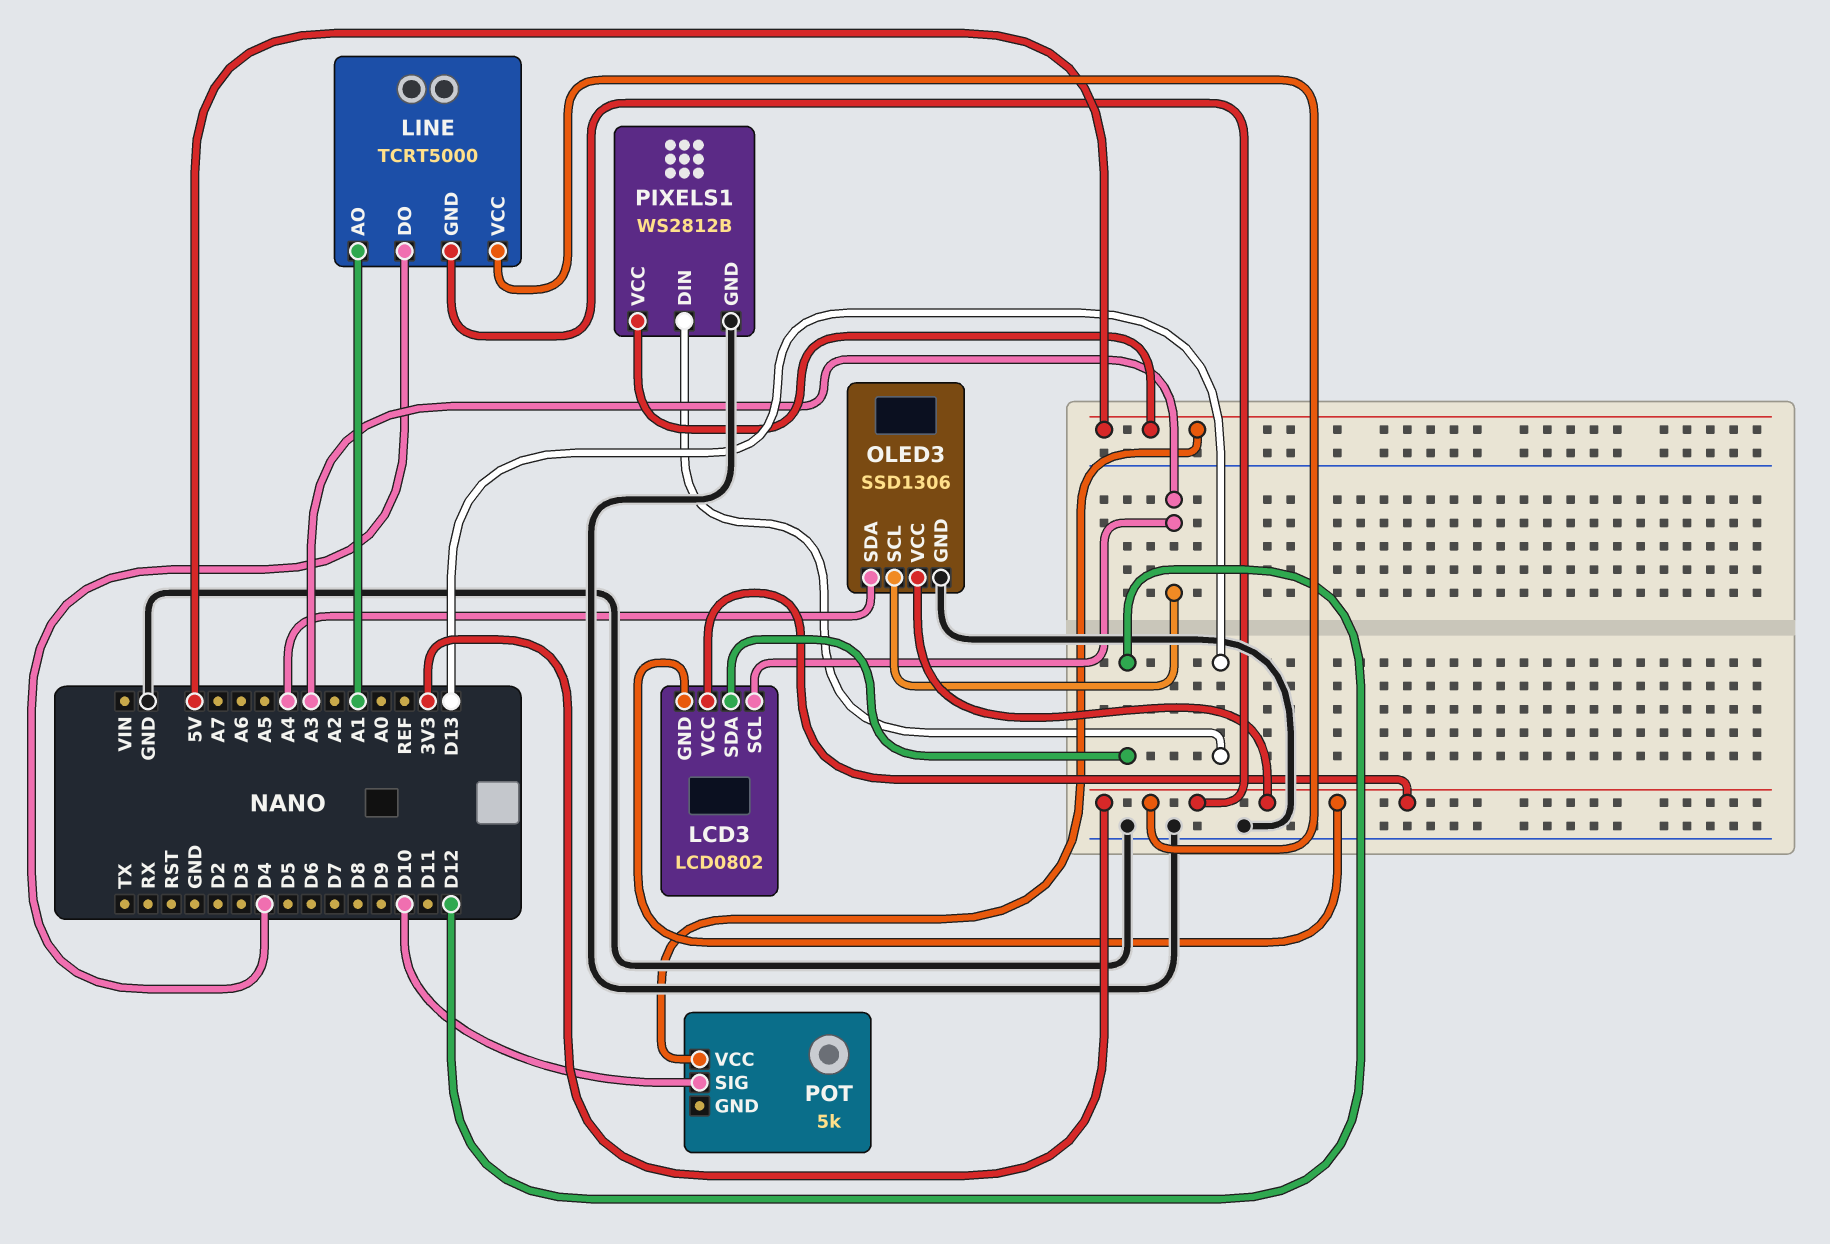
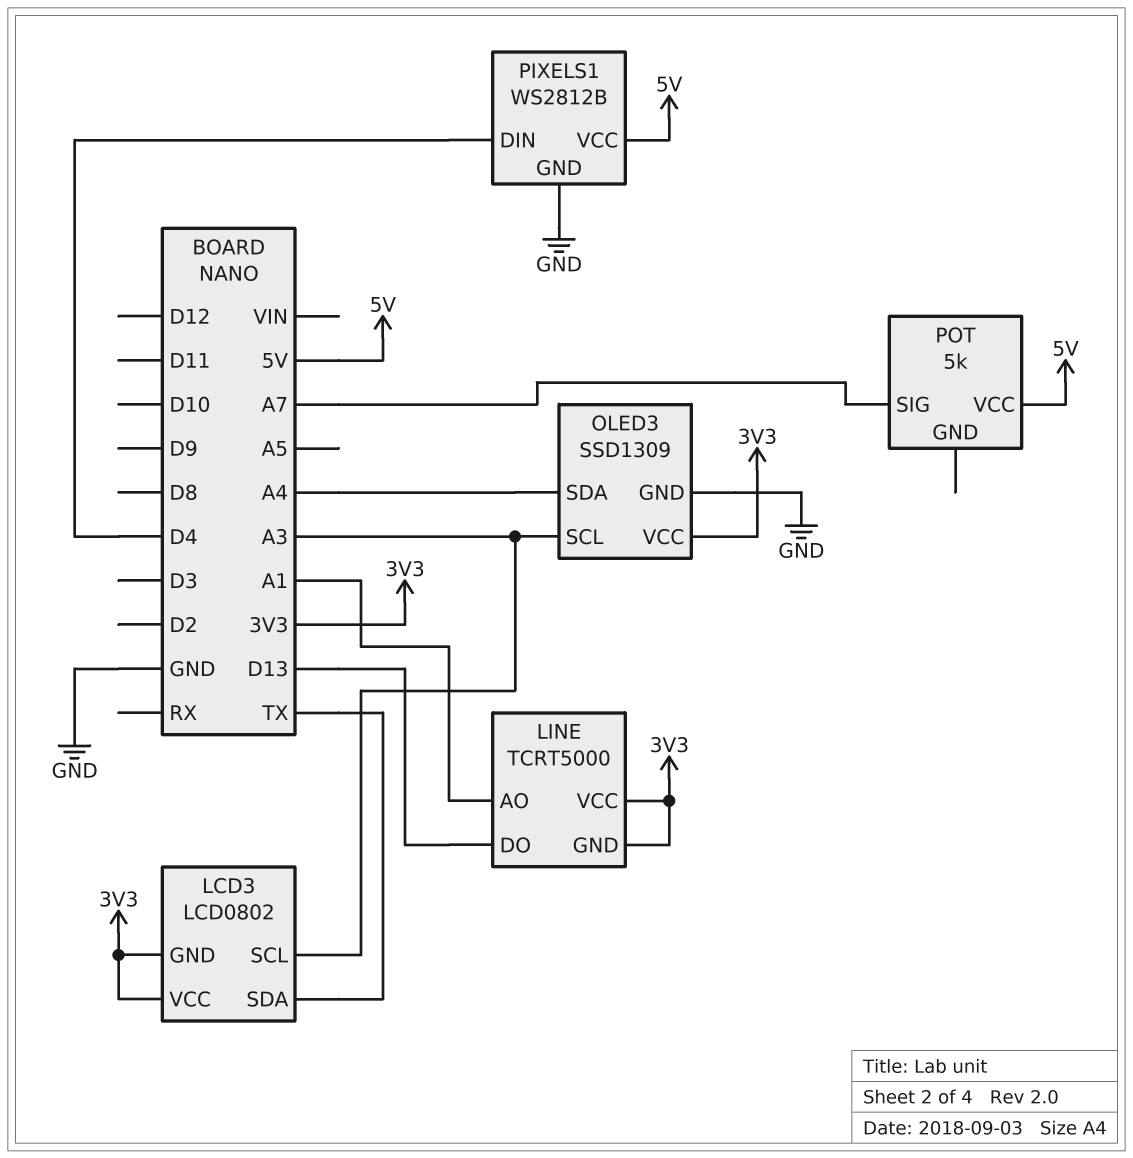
LCD3 pin SDA: D12 -> TX
LINE pin DO: D4 -> D13
OLED3: SSD1306 -> SSD1309
PIXELS1 pin DIN: D13 -> D4
POT pin SIG: D10 -> A7

